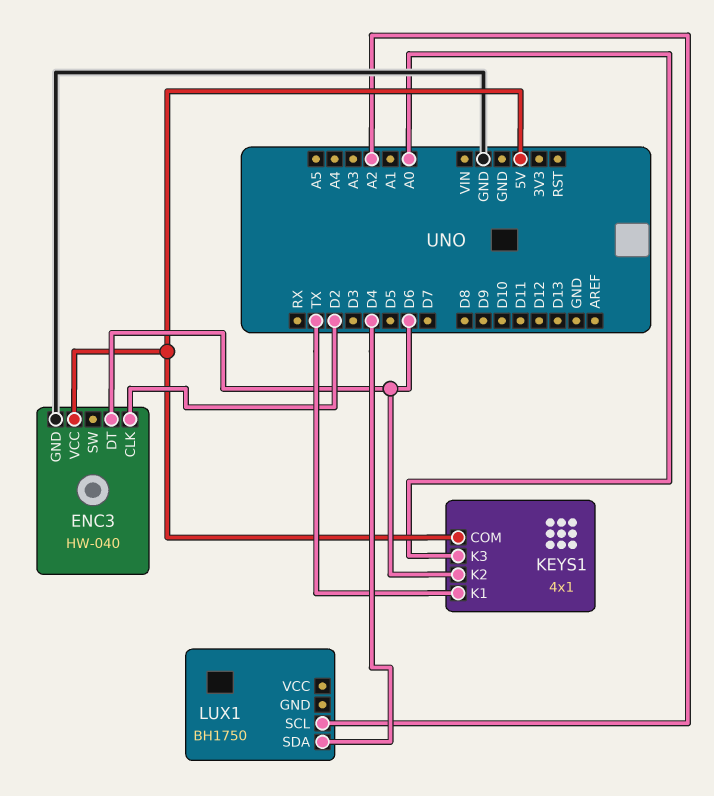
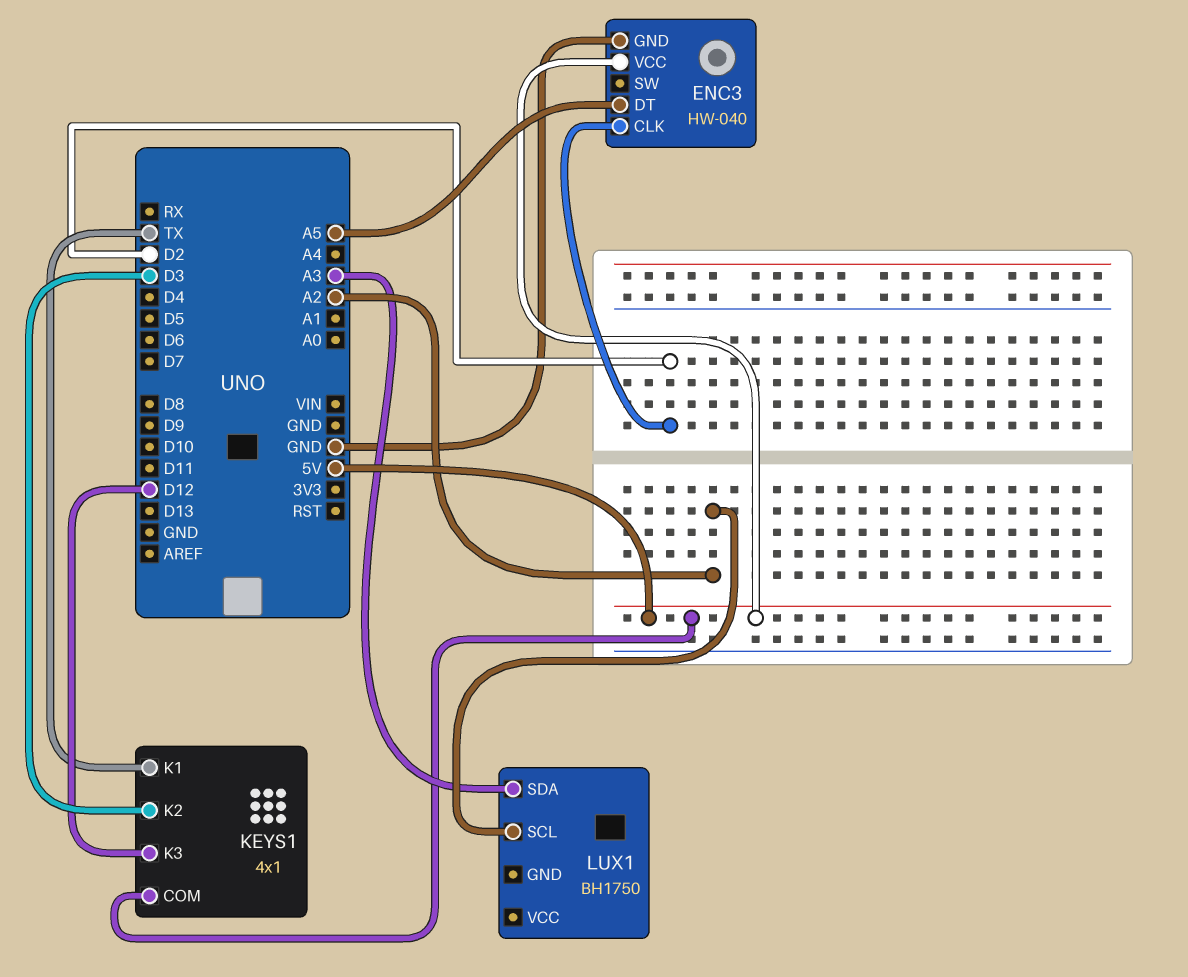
ENC3 pin DT: D6 -> A5
KEYS1 pin K2: D6 -> D3
KEYS1 pin K3: A0 -> D12
LUX1 pin SDA: D4 -> A3

